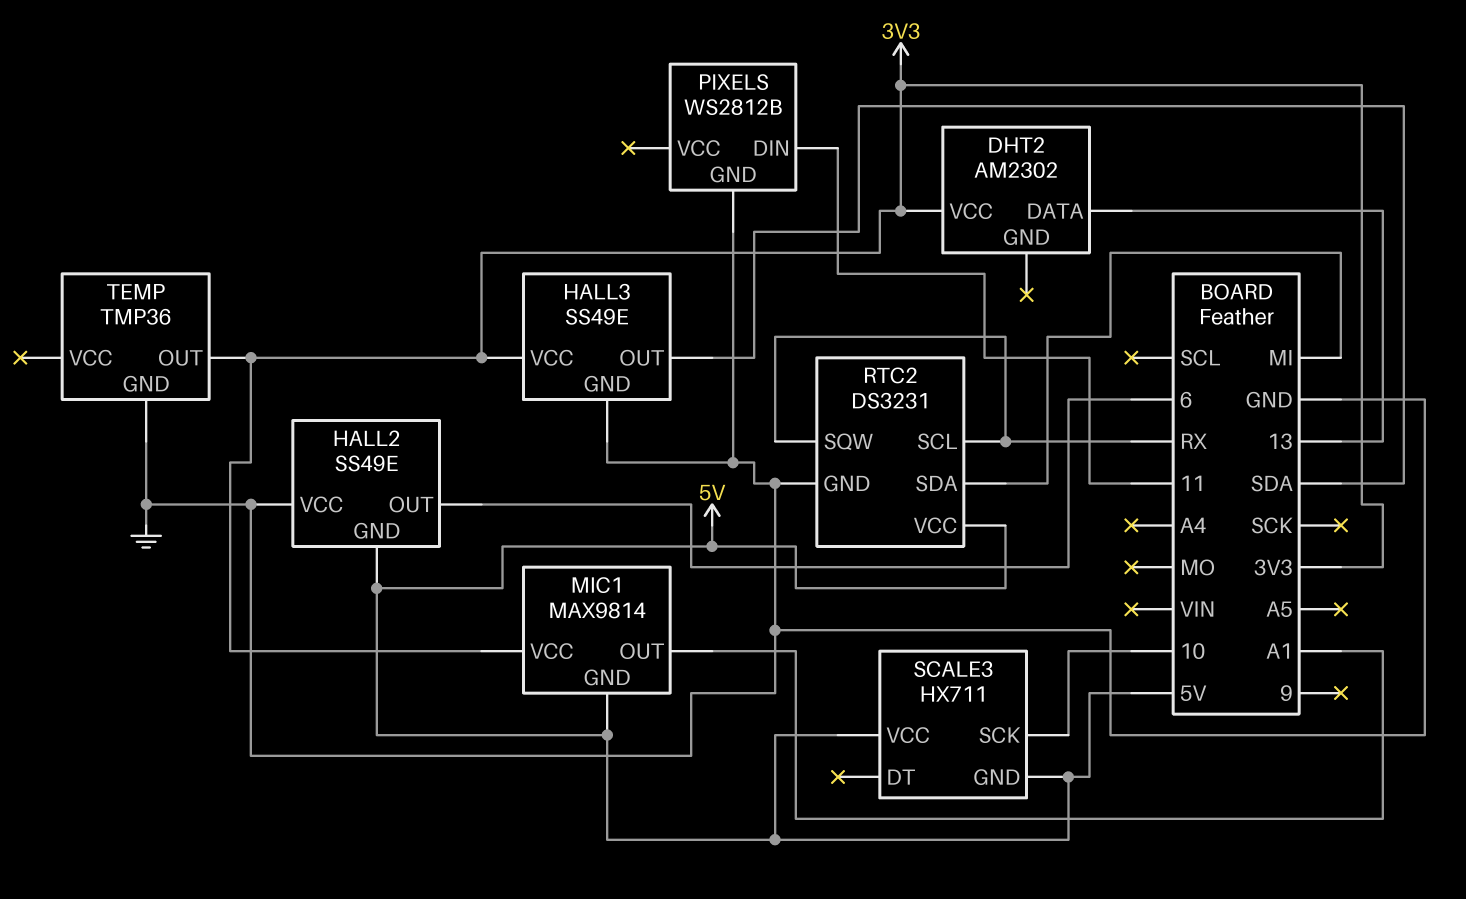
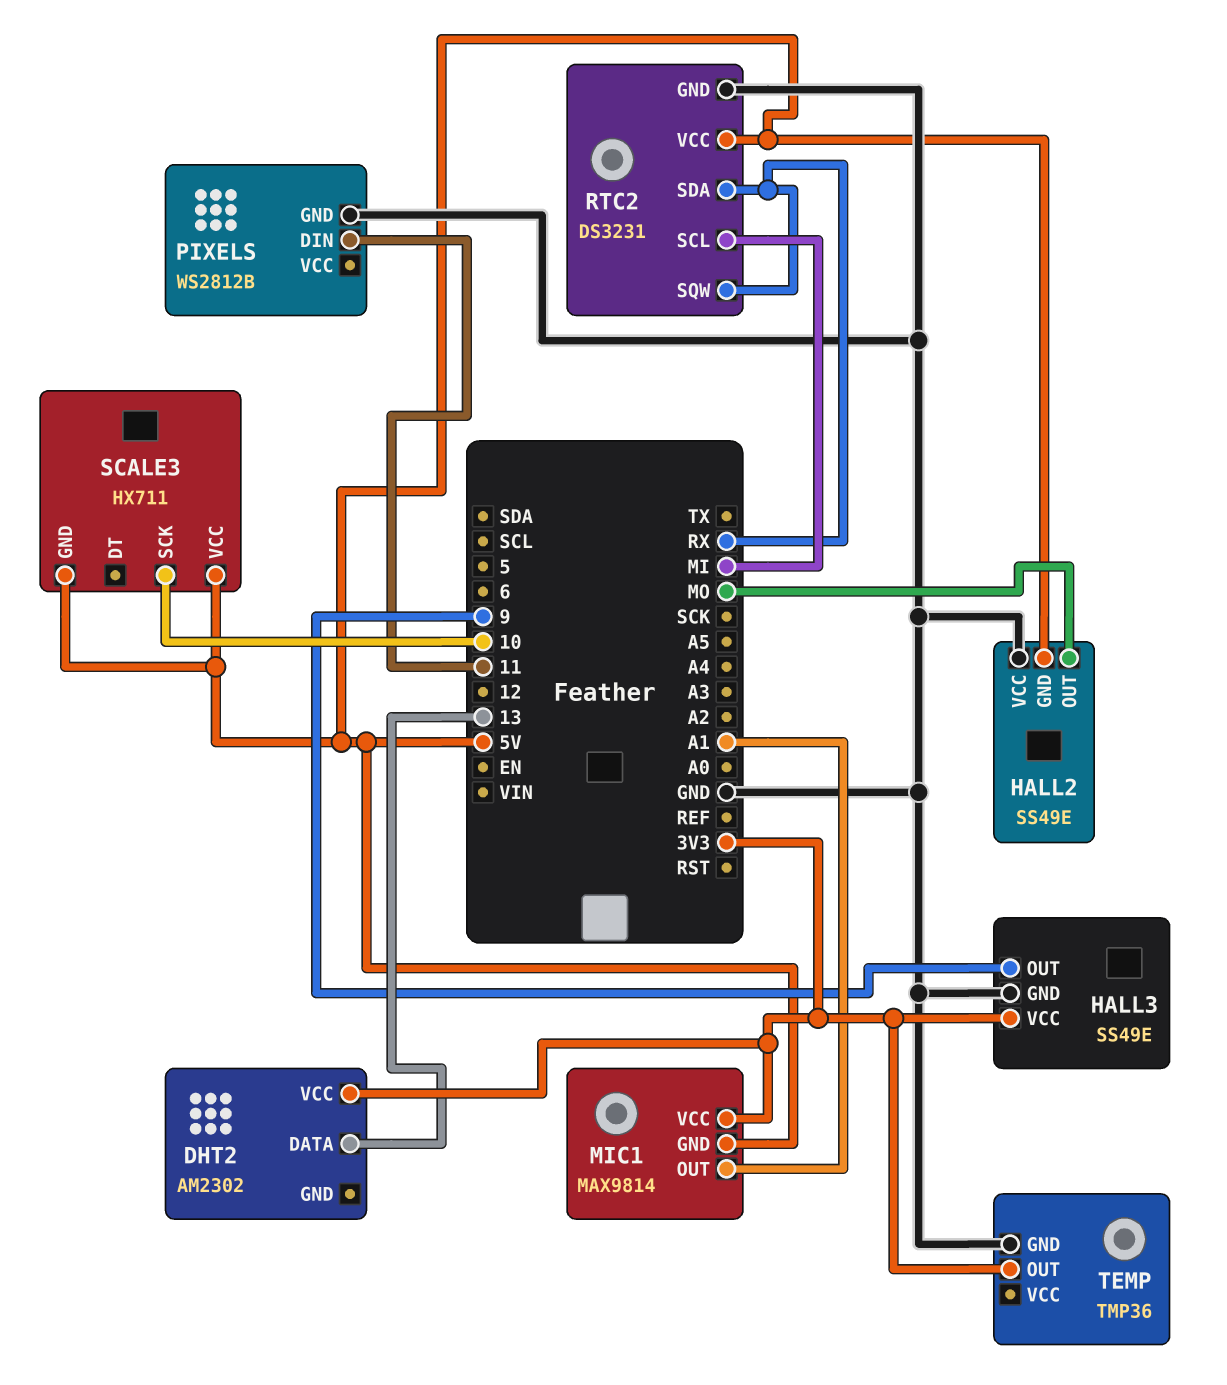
HALL2 pin OUT: 6 -> MO
HALL3 pin OUT: SDA -> 9
RTC2 pin SCL: RX -> MI
RTC2 pin SDA: MI -> RX

